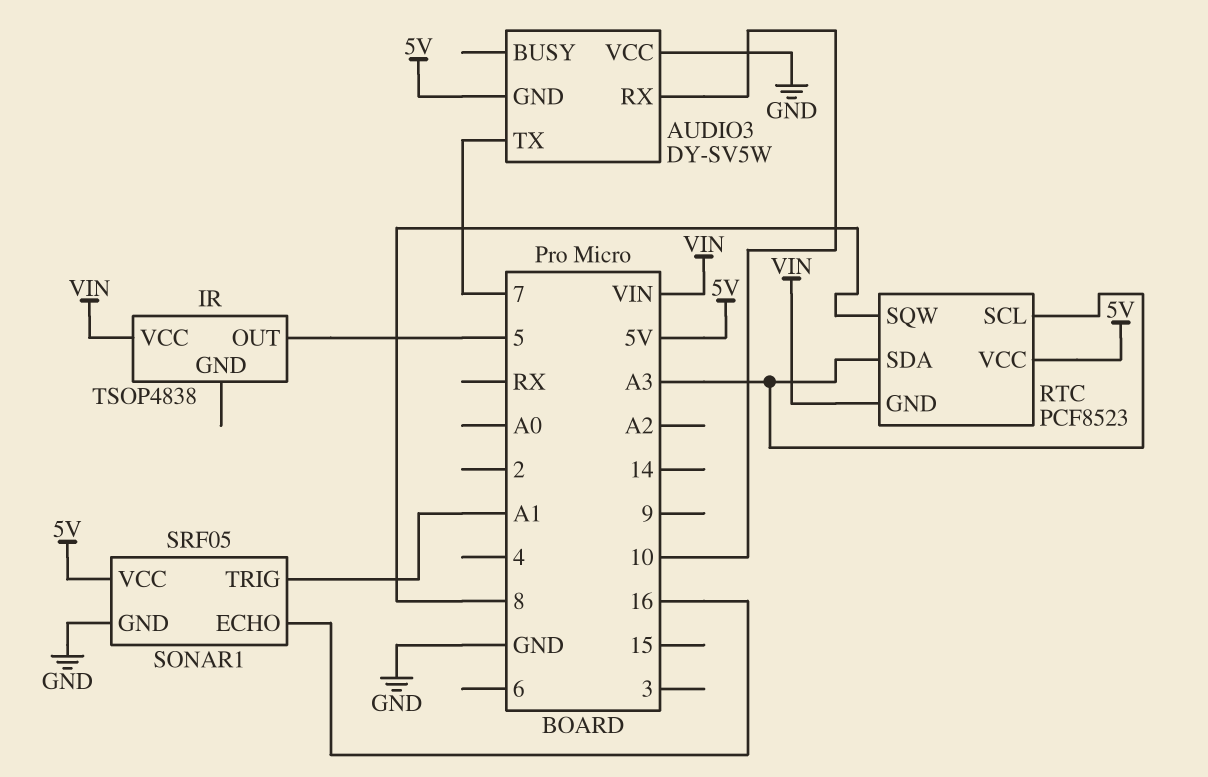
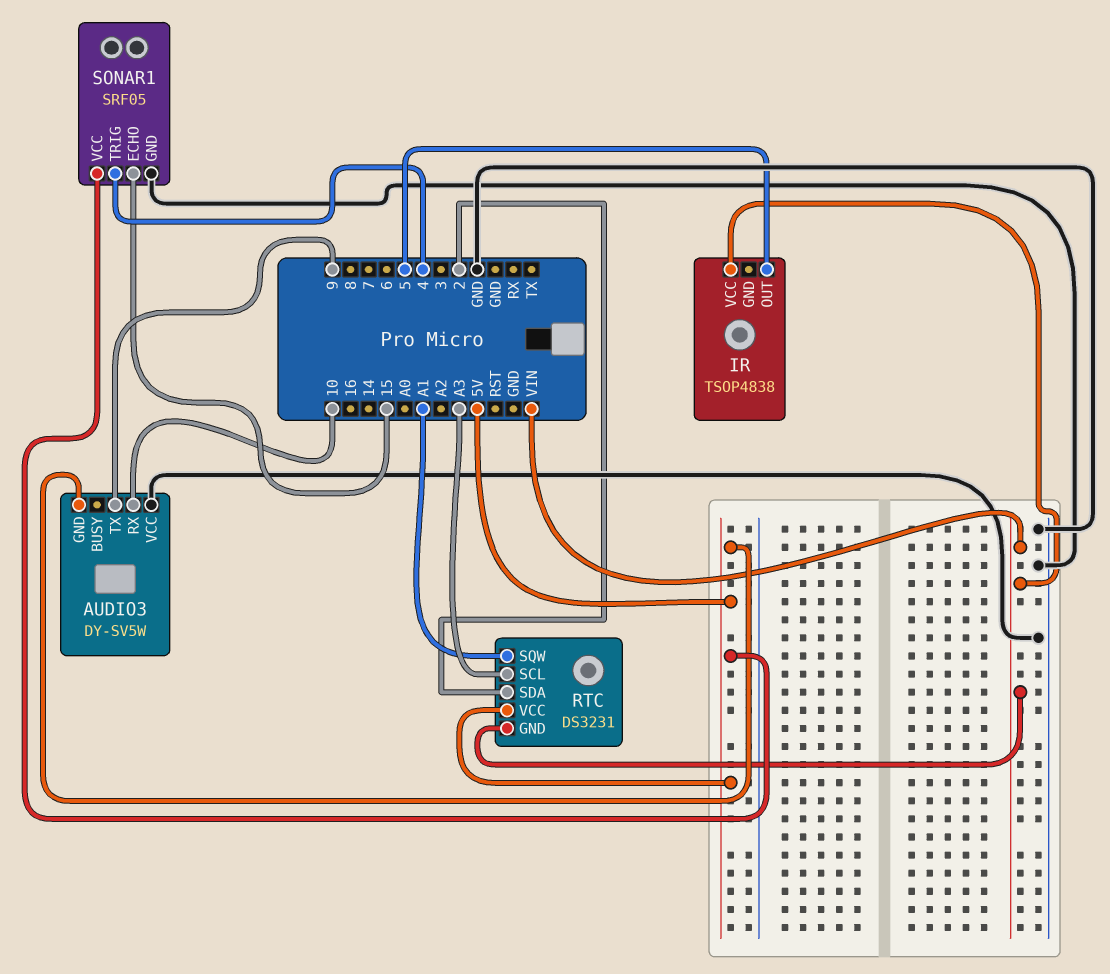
AUDIO3 pin TX: 7 -> 9
RTC: PCF8523 -> DS3231
RTC pin SDA: A3 -> 2
RTC pin SQW: 8 -> A1
SONAR1 pin ECHO: 16 -> 15
SONAR1 pin TRIG: A1 -> 4

